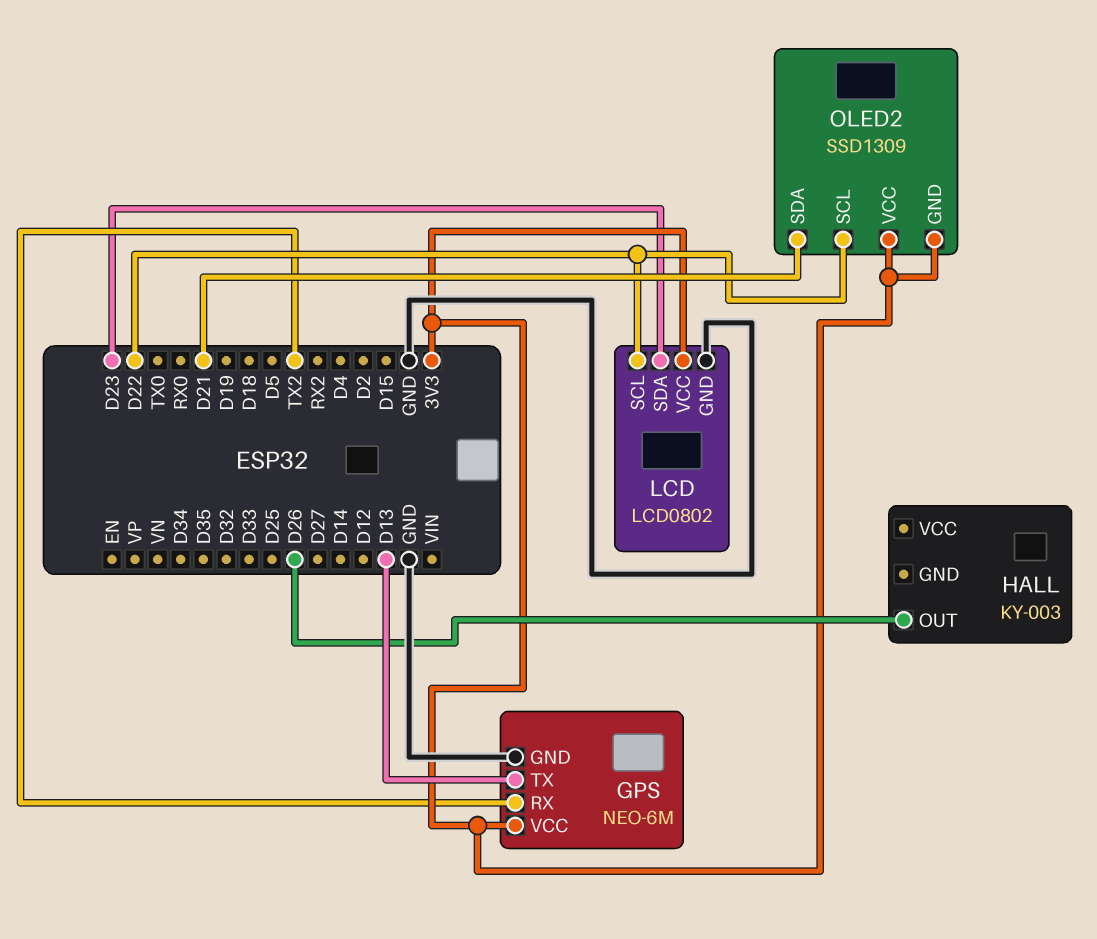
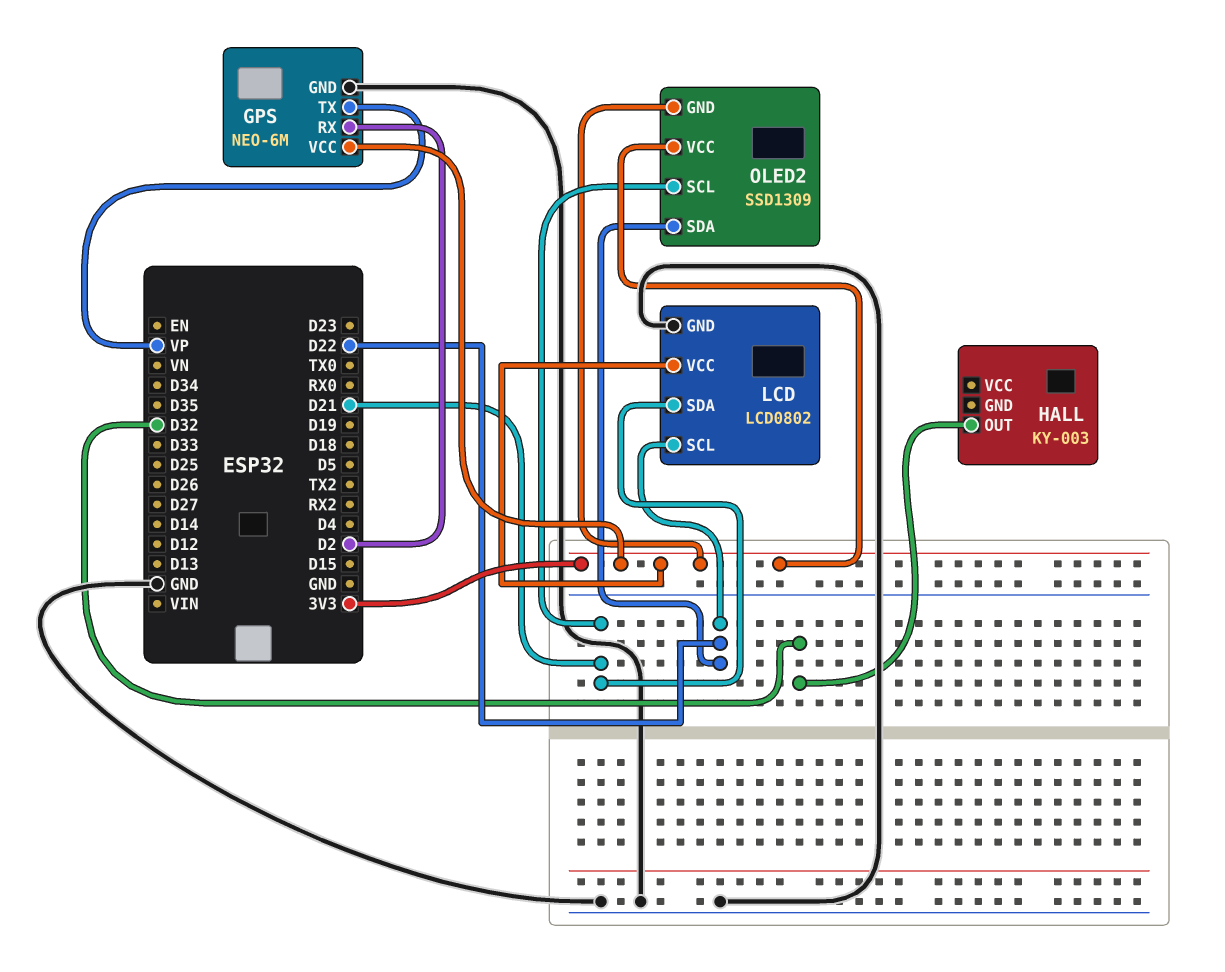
GPS pin RX: TX2 -> D2
GPS pin TX: D13 -> VP
HALL pin OUT: D26 -> D32
LCD pin SDA: D23 -> D21
OLED2 pin SCL: D22 -> D21
OLED2 pin SDA: D21 -> D22

